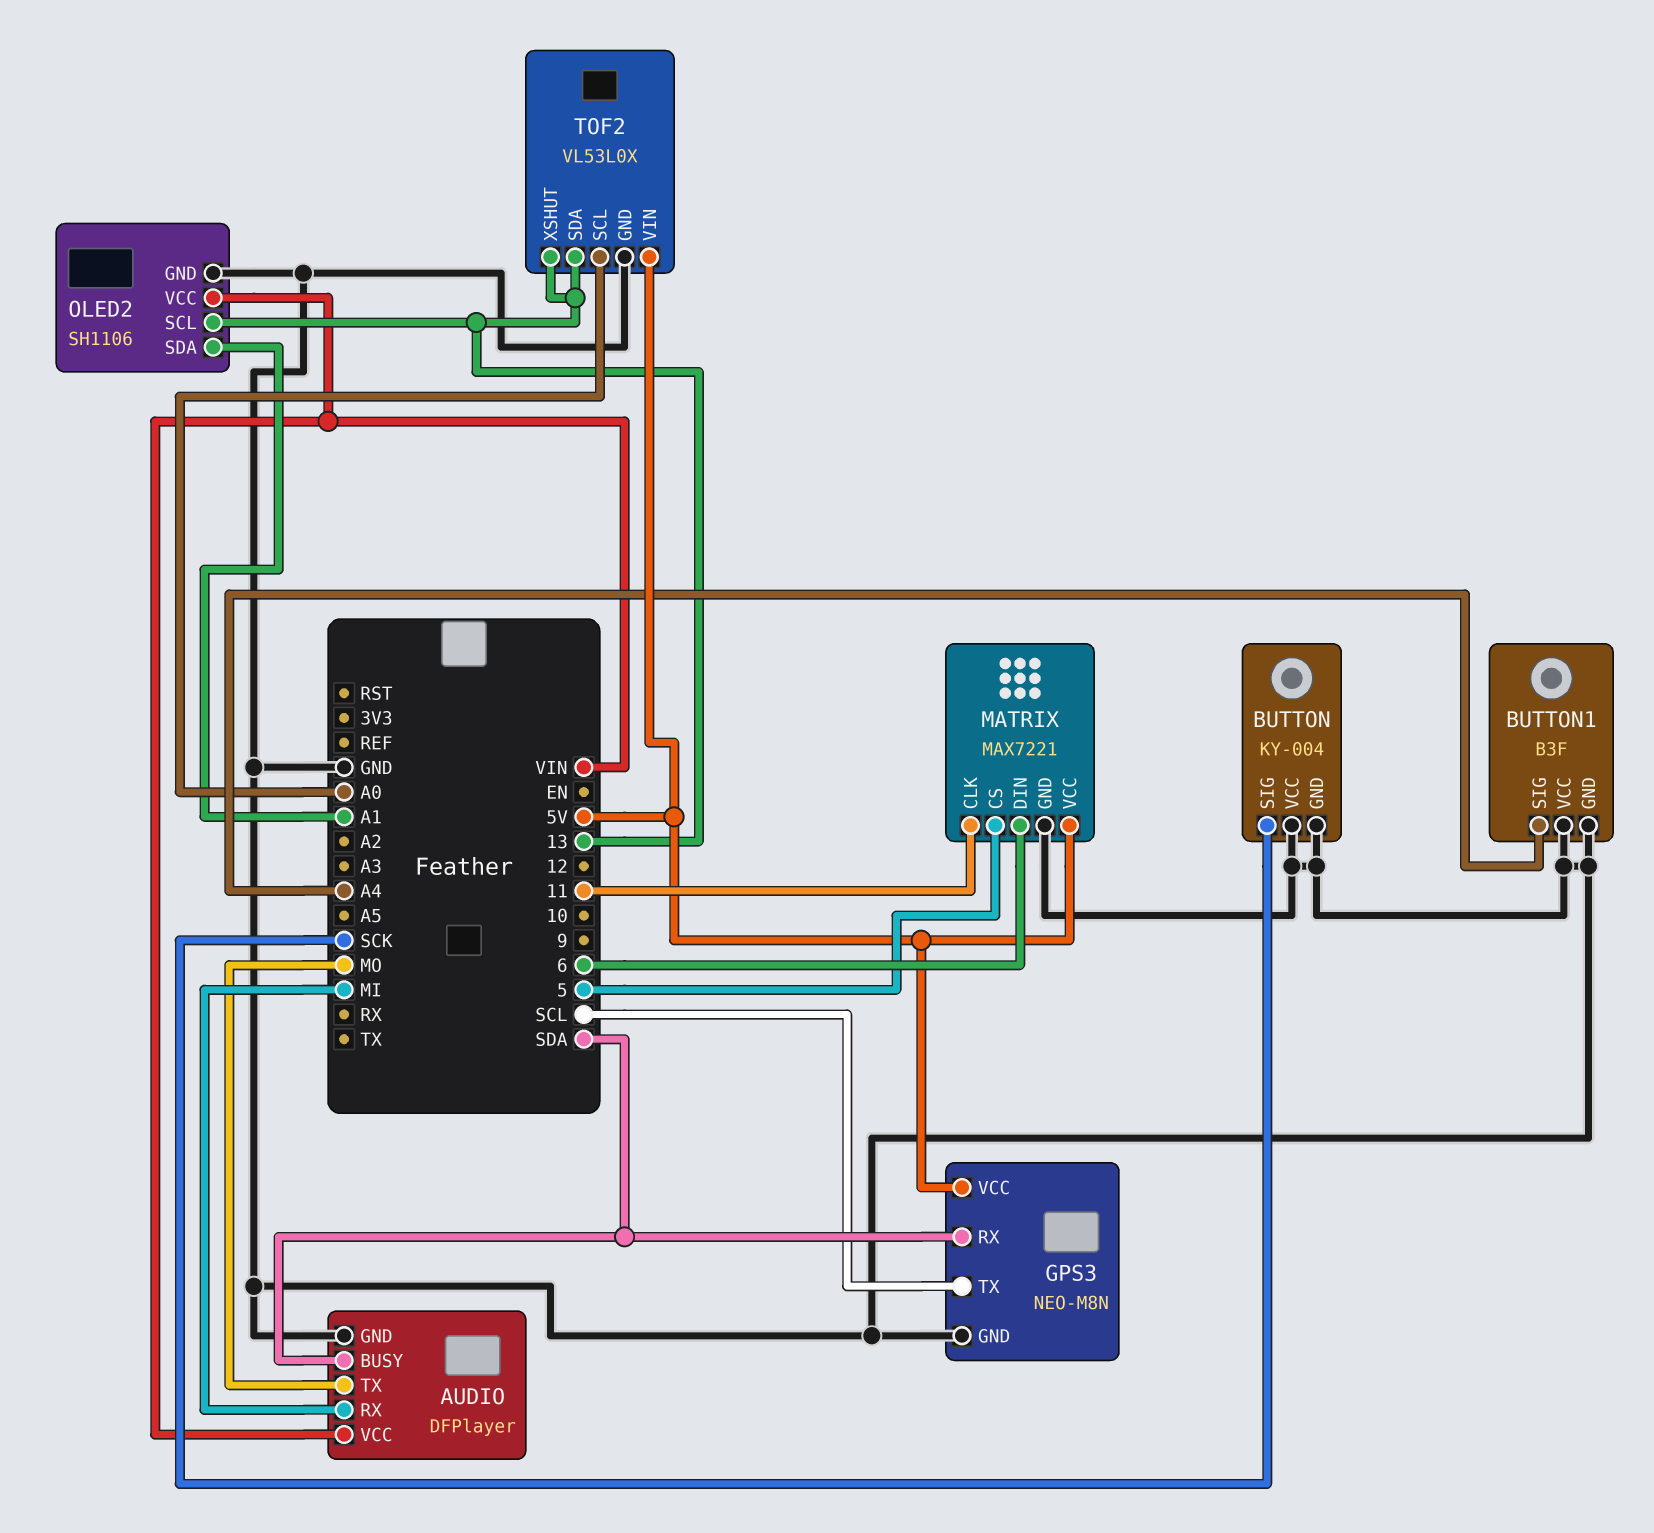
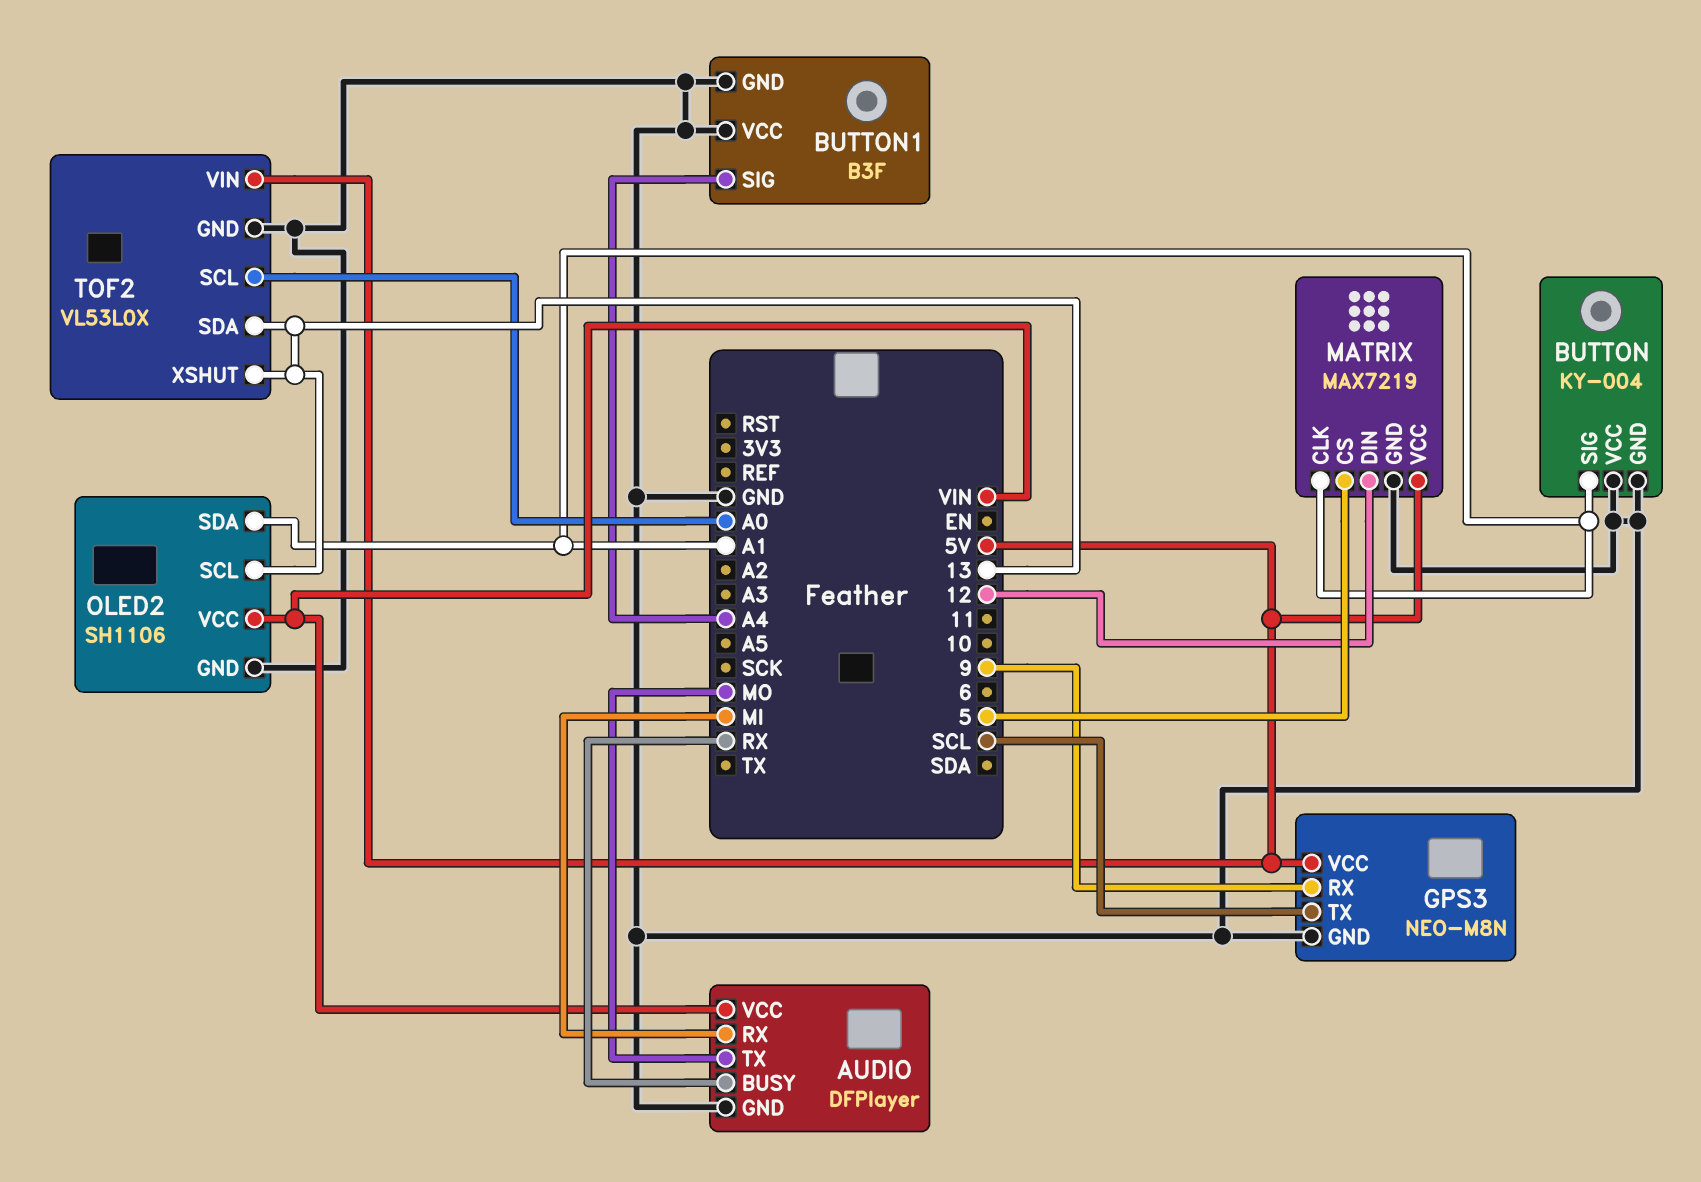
AUDIO pin BUSY: SDA -> RX
BUTTON pin SIG: SCK -> A1
GPS3 pin RX: SDA -> 9
MATRIX: MAX7221 -> MAX7219
MATRIX pin CLK: 11 -> A1
MATRIX pin DIN: 6 -> 12

